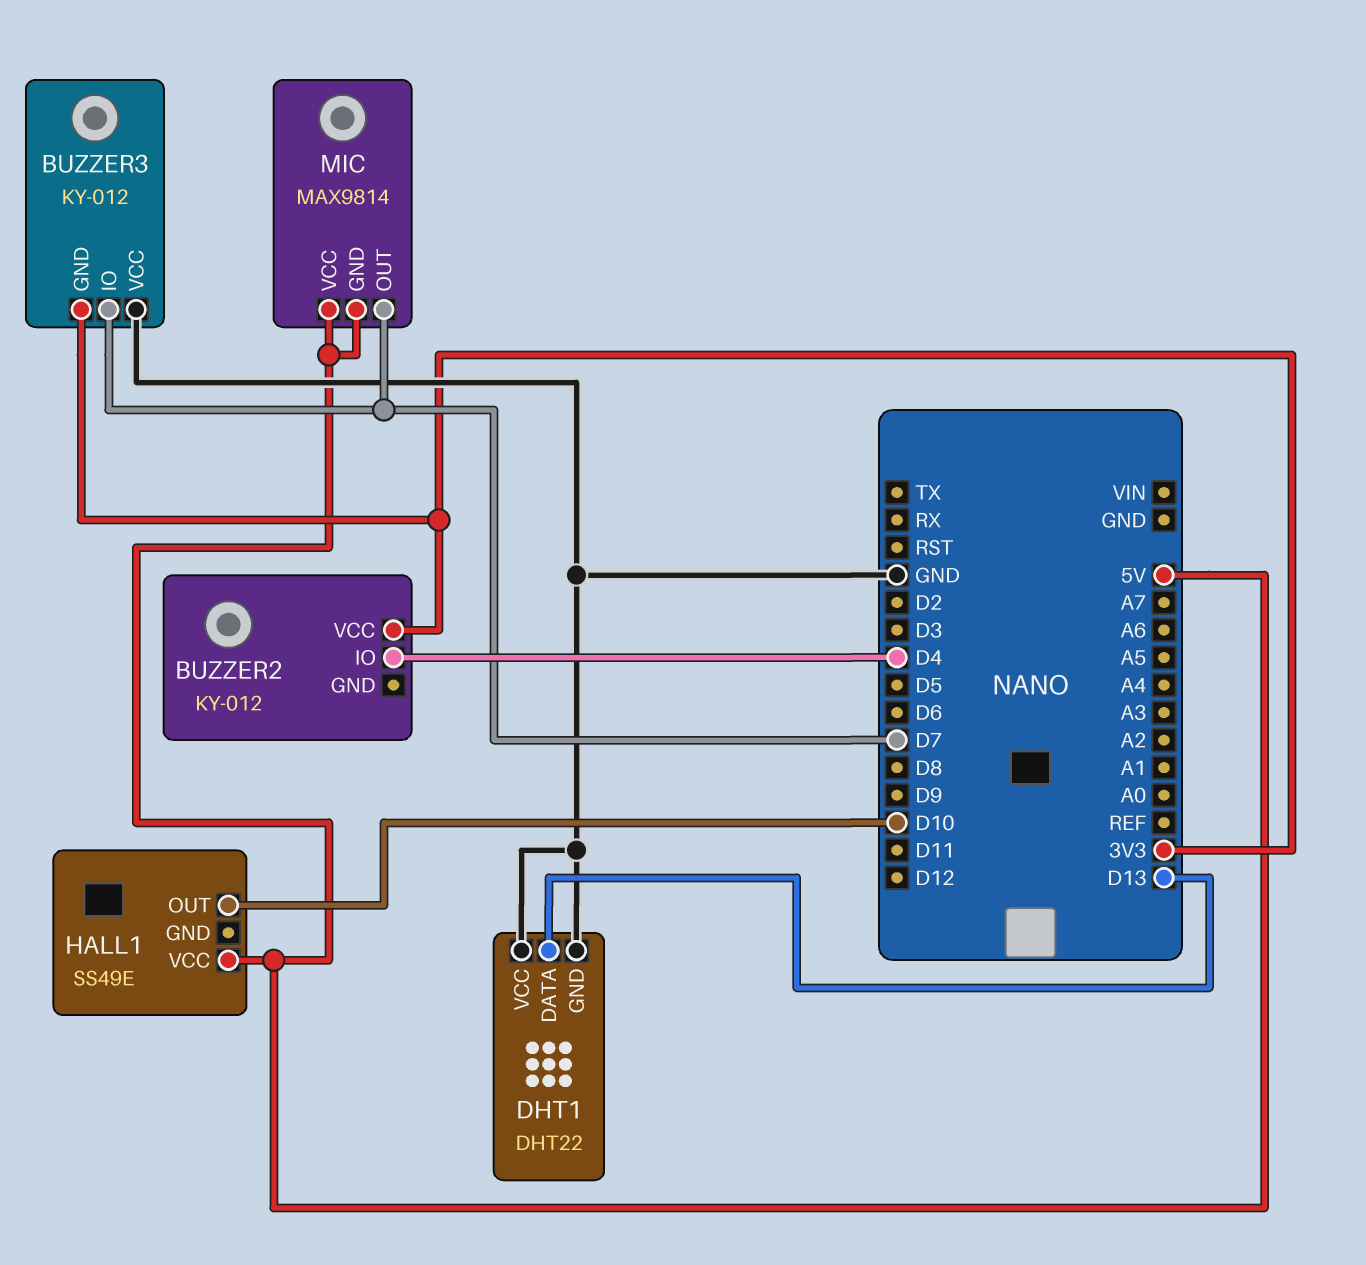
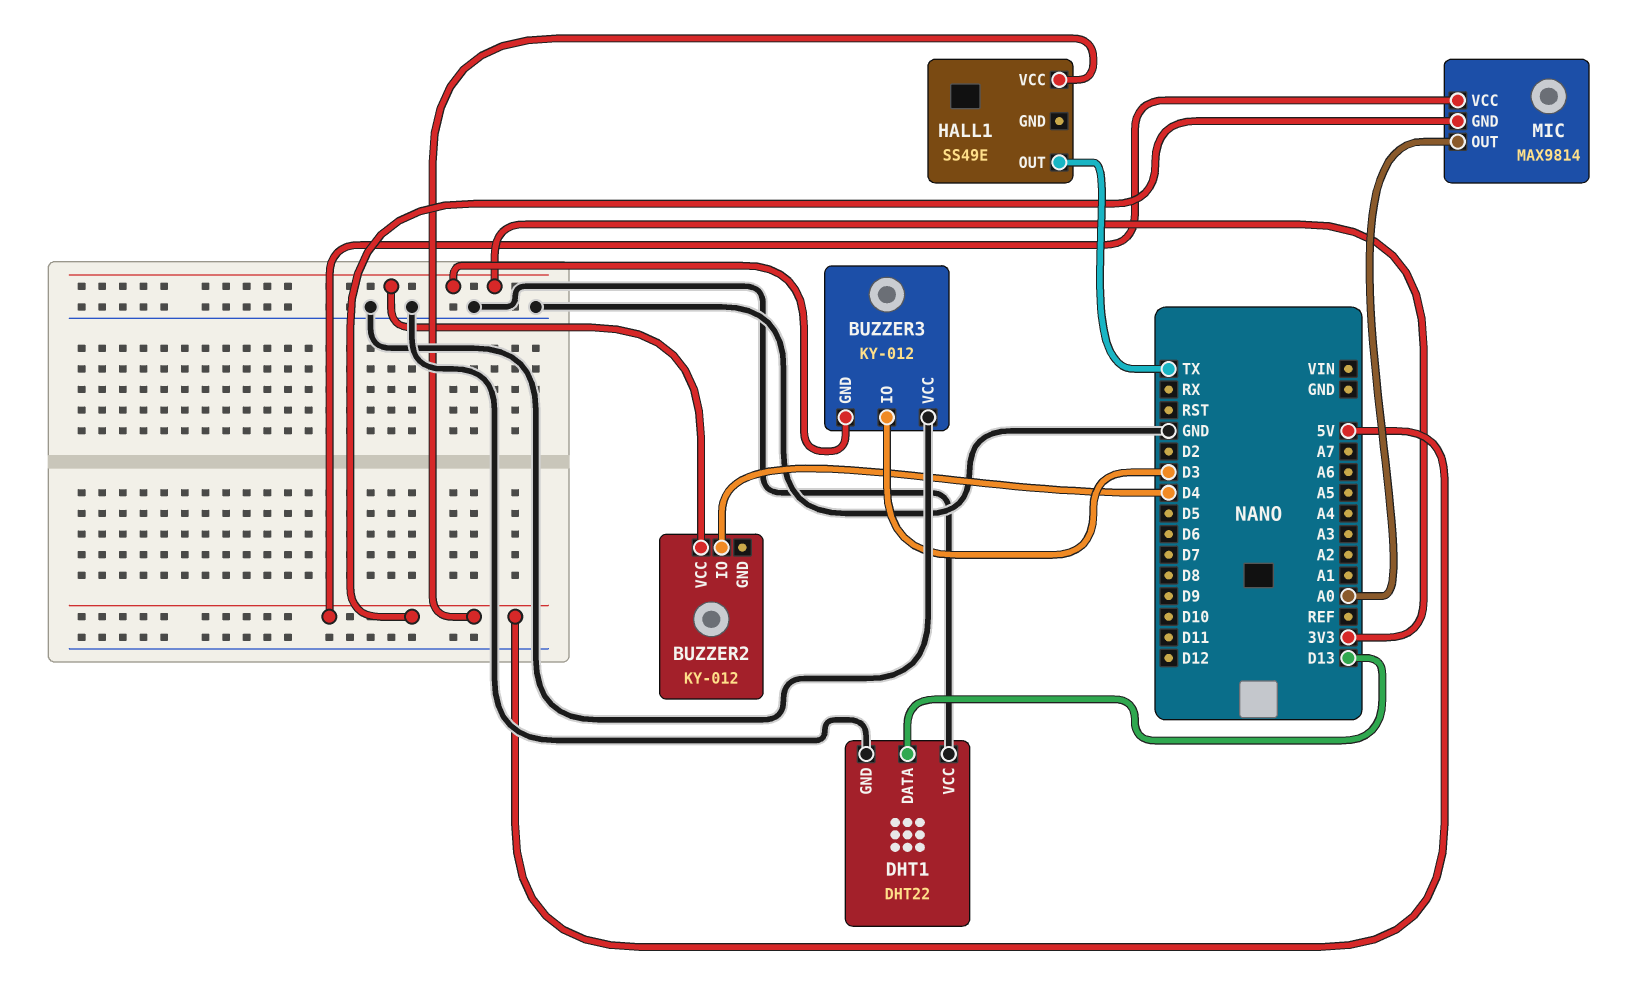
BUZZER3 pin IO: D7 -> D3
HALL1 pin OUT: D10 -> TX
MIC pin OUT: D7 -> A0

